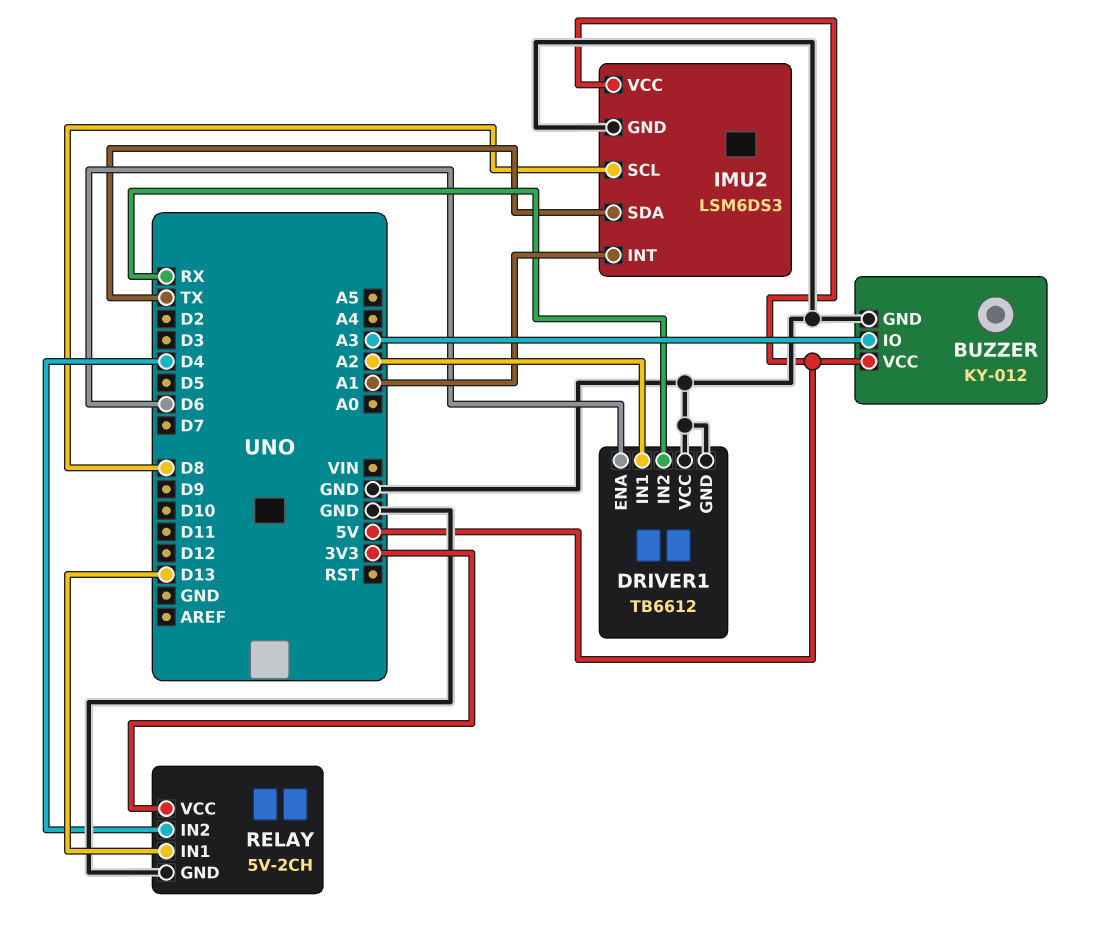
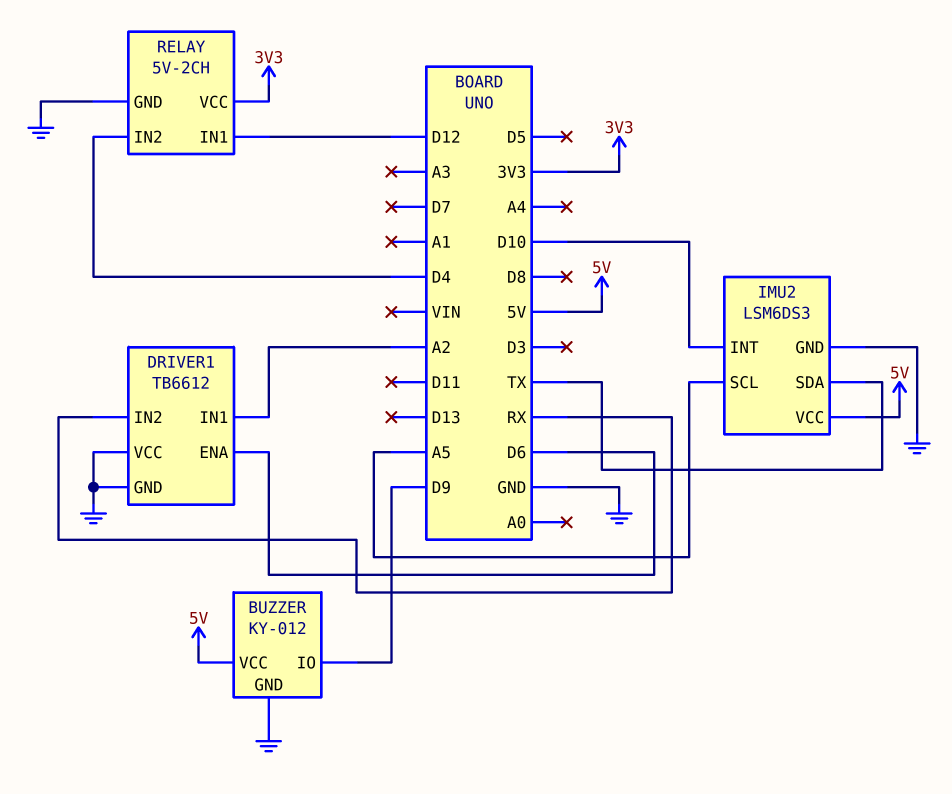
BUZZER pin IO: A3 -> D9
IMU2 pin INT: A1 -> D10
IMU2 pin SCL: D8 -> A5
RELAY pin IN1: D13 -> D12

